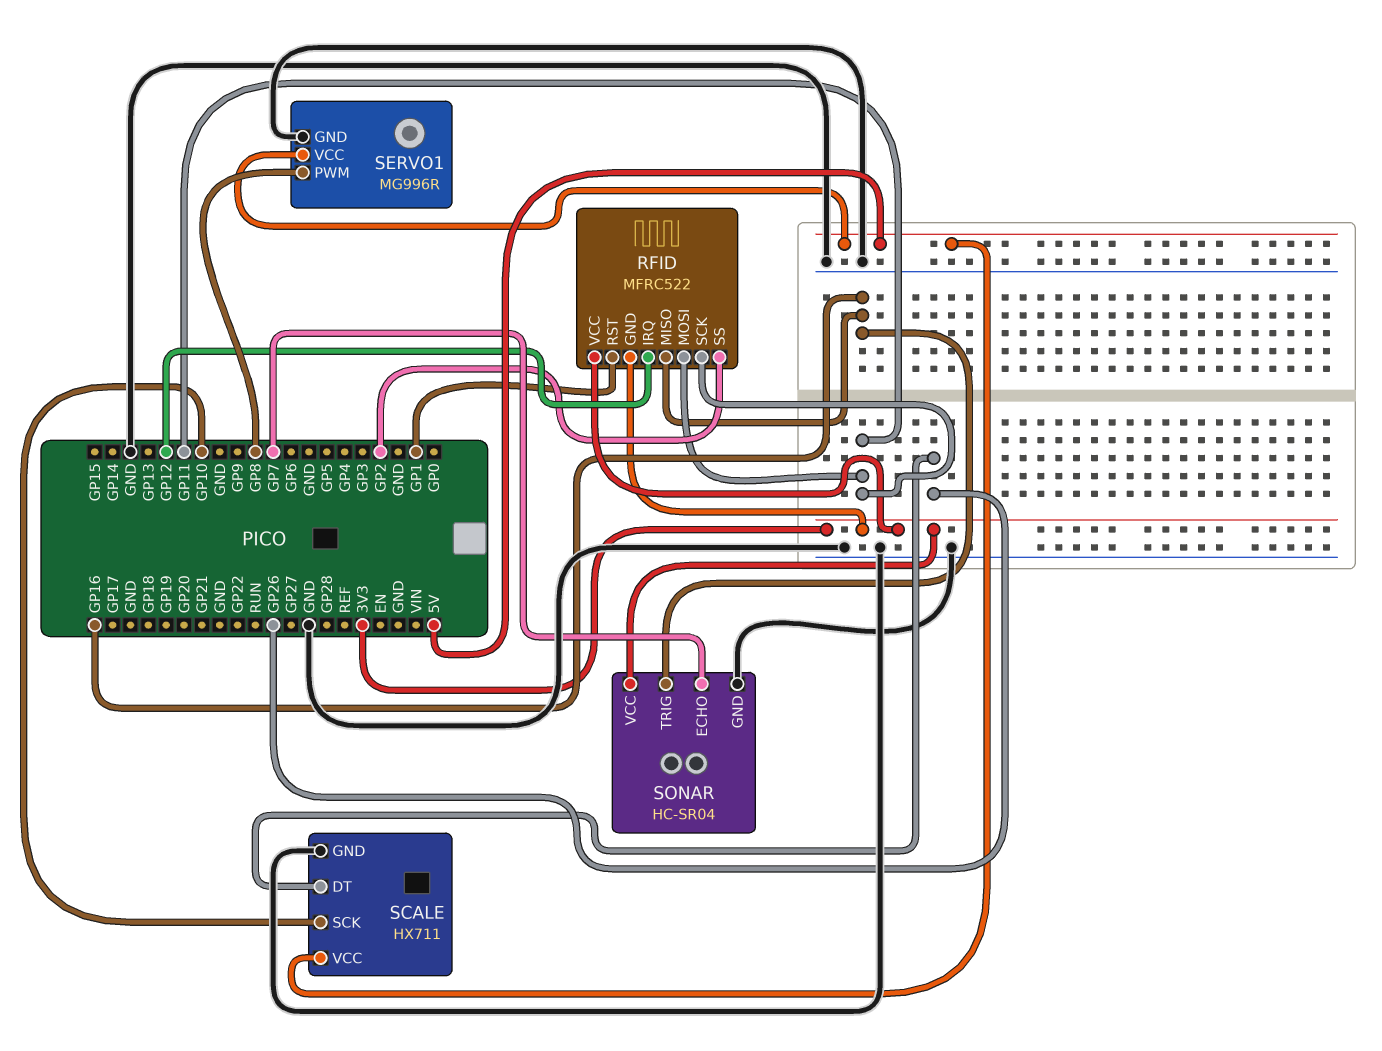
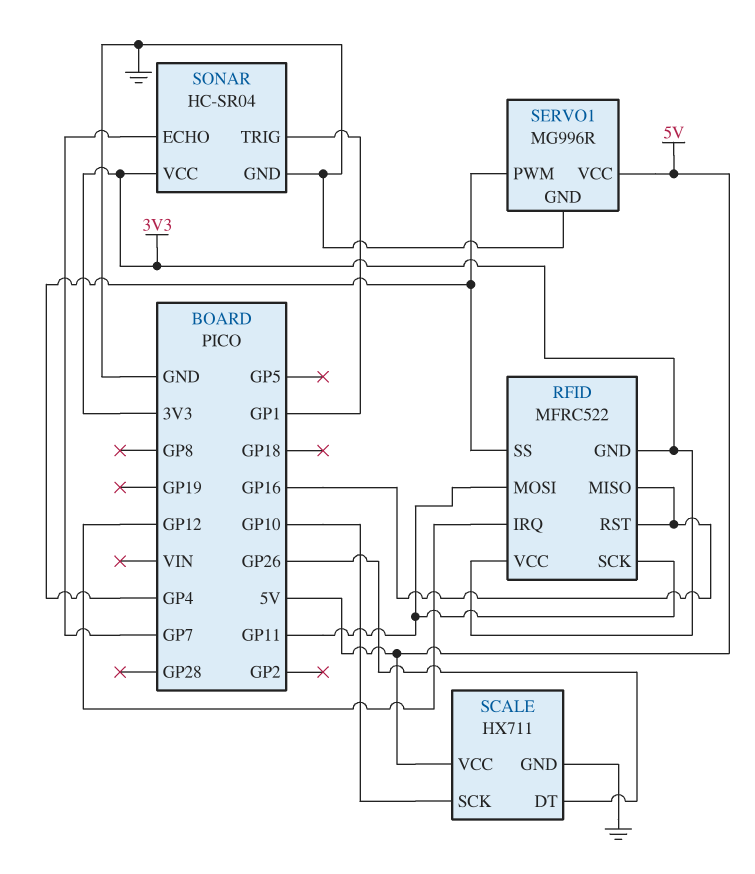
RFID pin RST: GP1 -> GP16
RFID pin SS: GP2 -> GP4
SERVO1 pin PWM: GP8 -> GP4
SONAR pin TRIG: GP16 -> GP1

